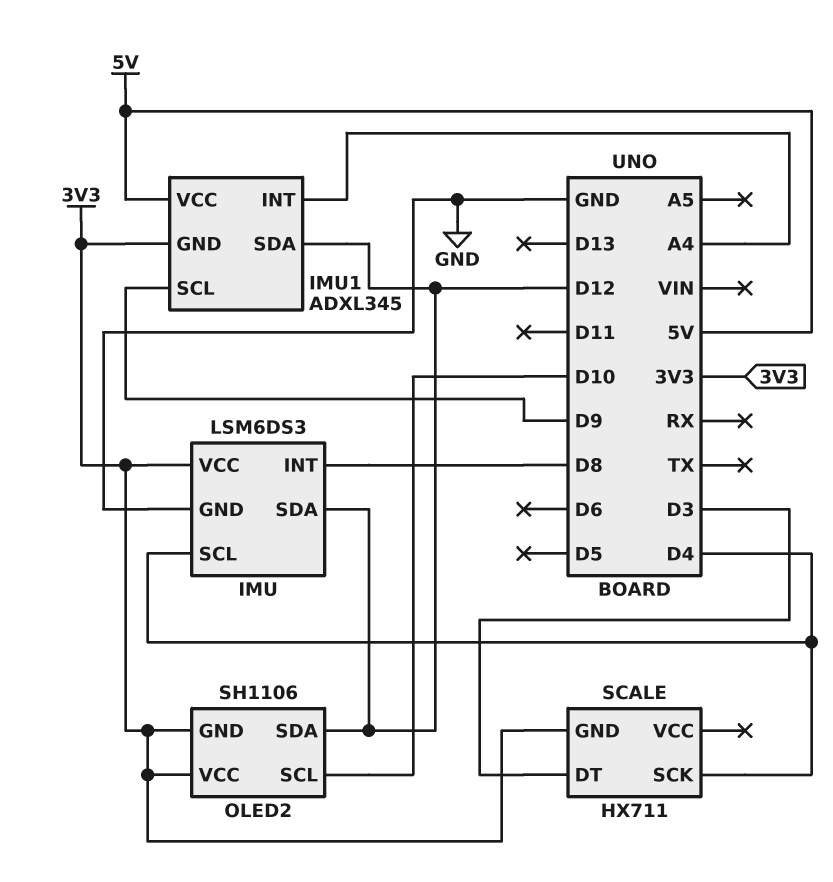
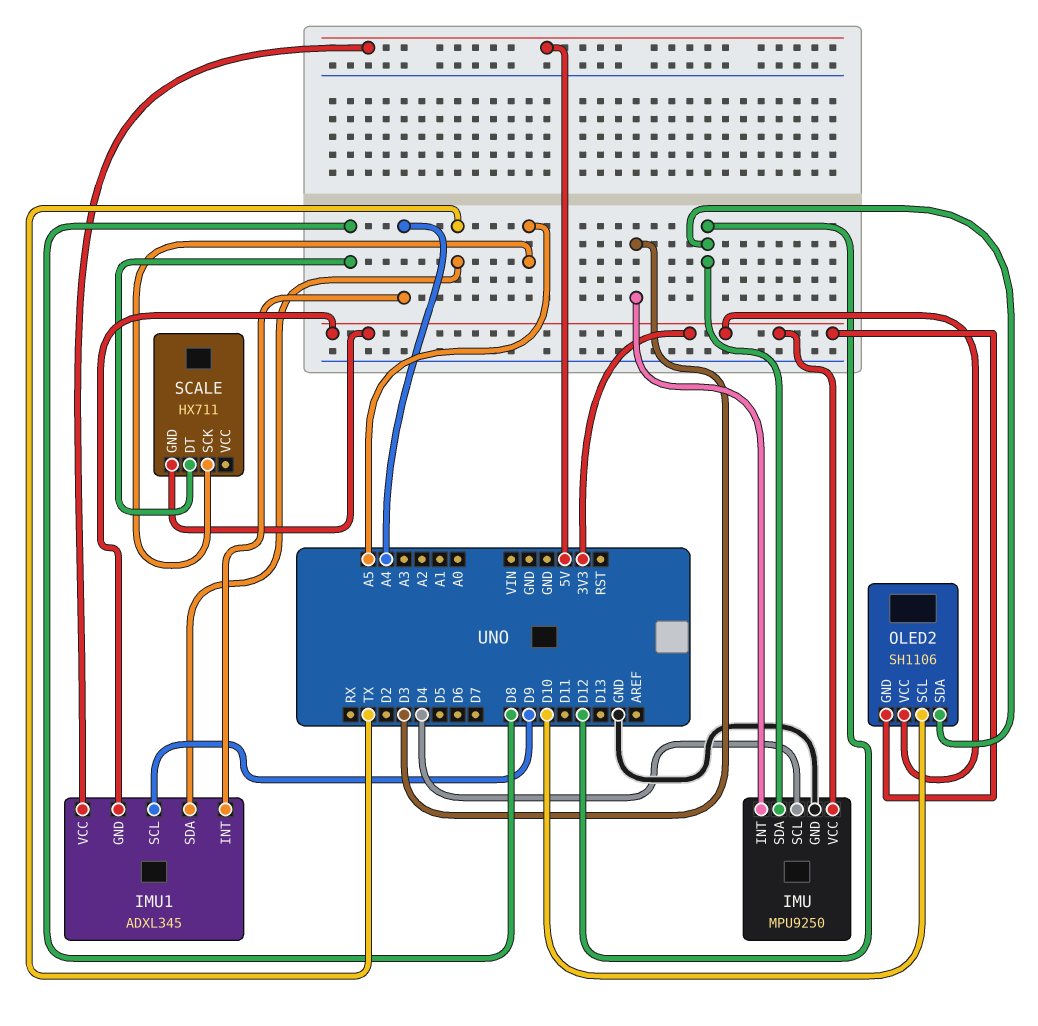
IMU: LSM6DS3 -> MPU9250
IMU pin INT: D8 -> D3
IMU1 pin SDA: D12 -> TX
SCALE pin DT: D3 -> D8
SCALE pin SCK: D4 -> A5

